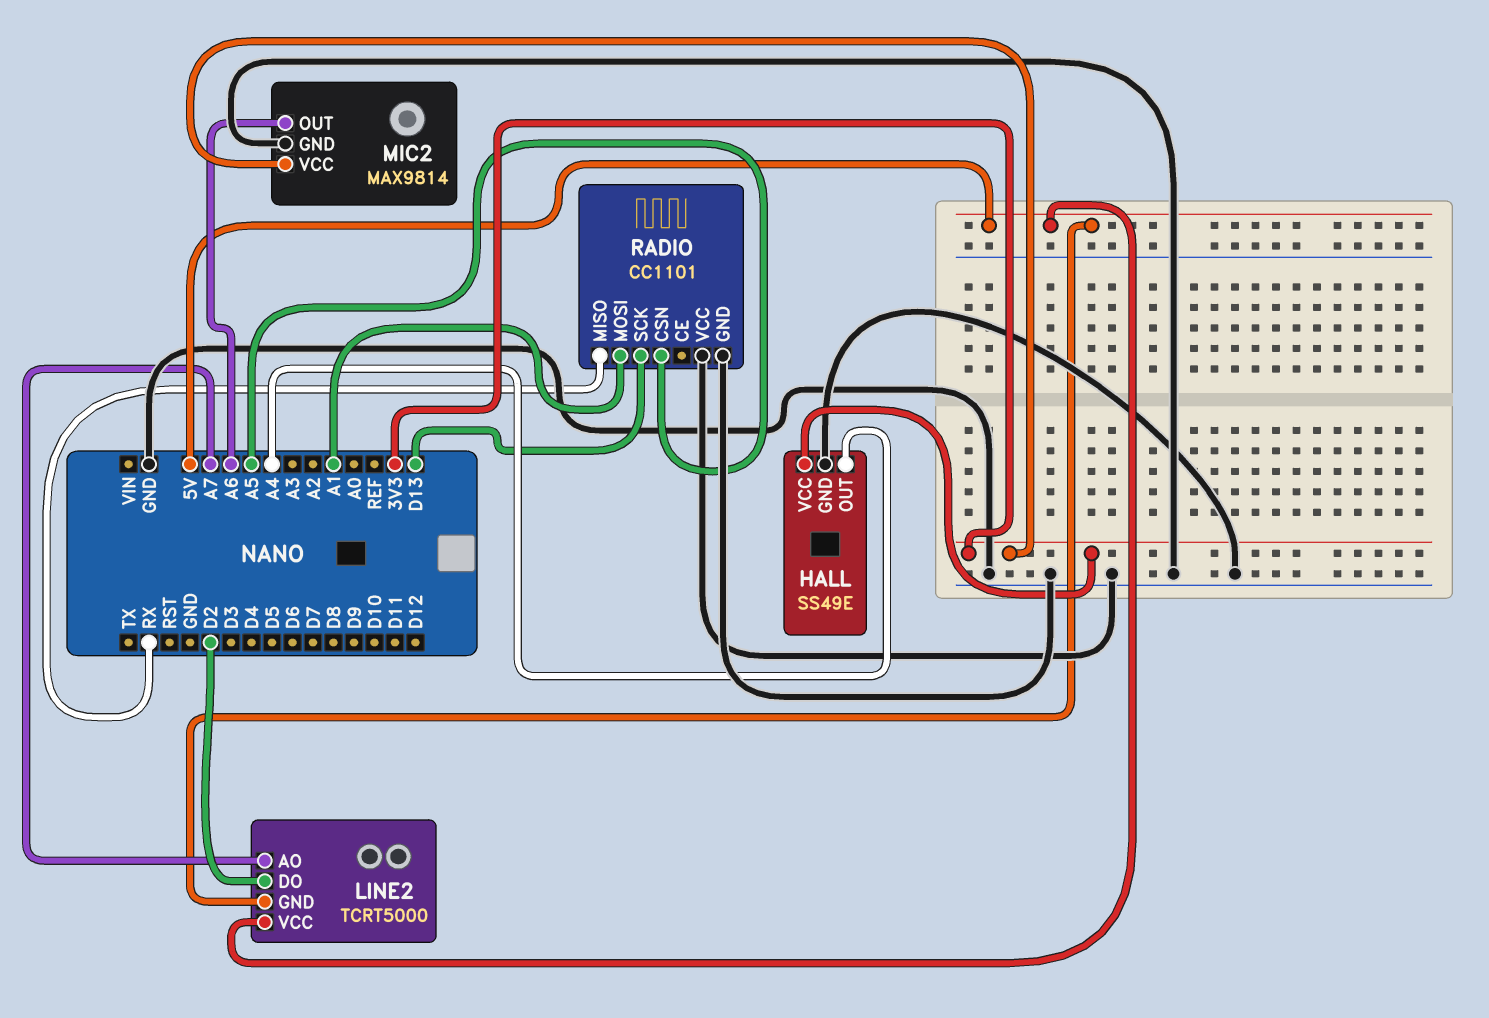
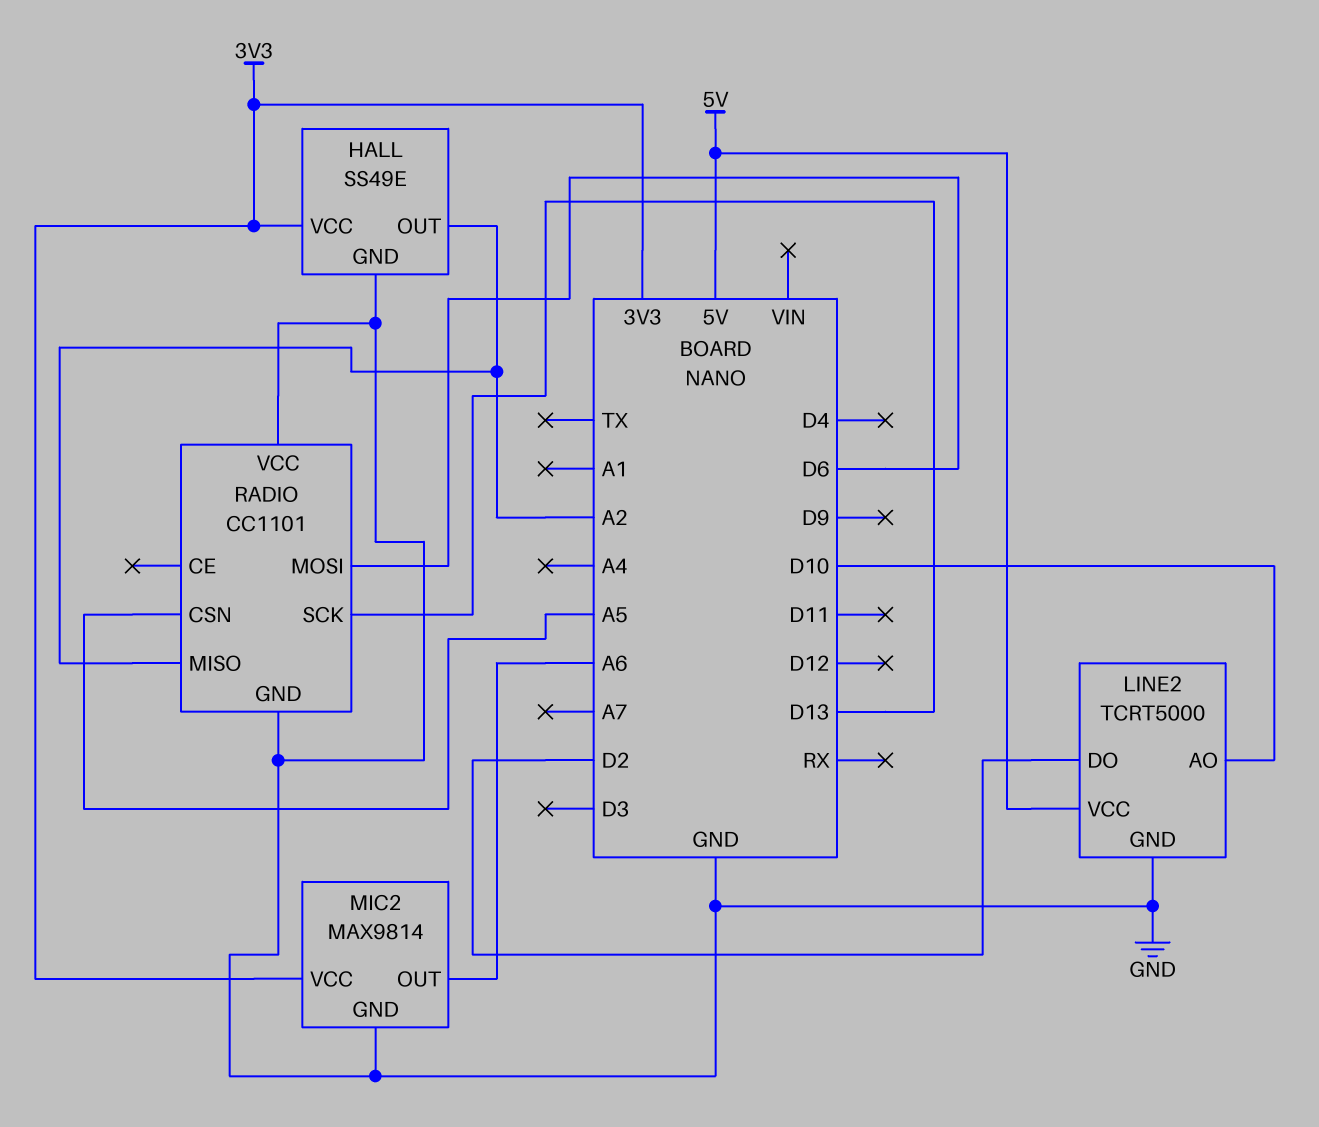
HALL pin OUT: A4 -> A2
LINE2 pin AO: A7 -> D10
LINE2 pin GND: 5V -> GND
RADIO pin MISO: RX -> A2
RADIO pin MOSI: A1 -> D6

